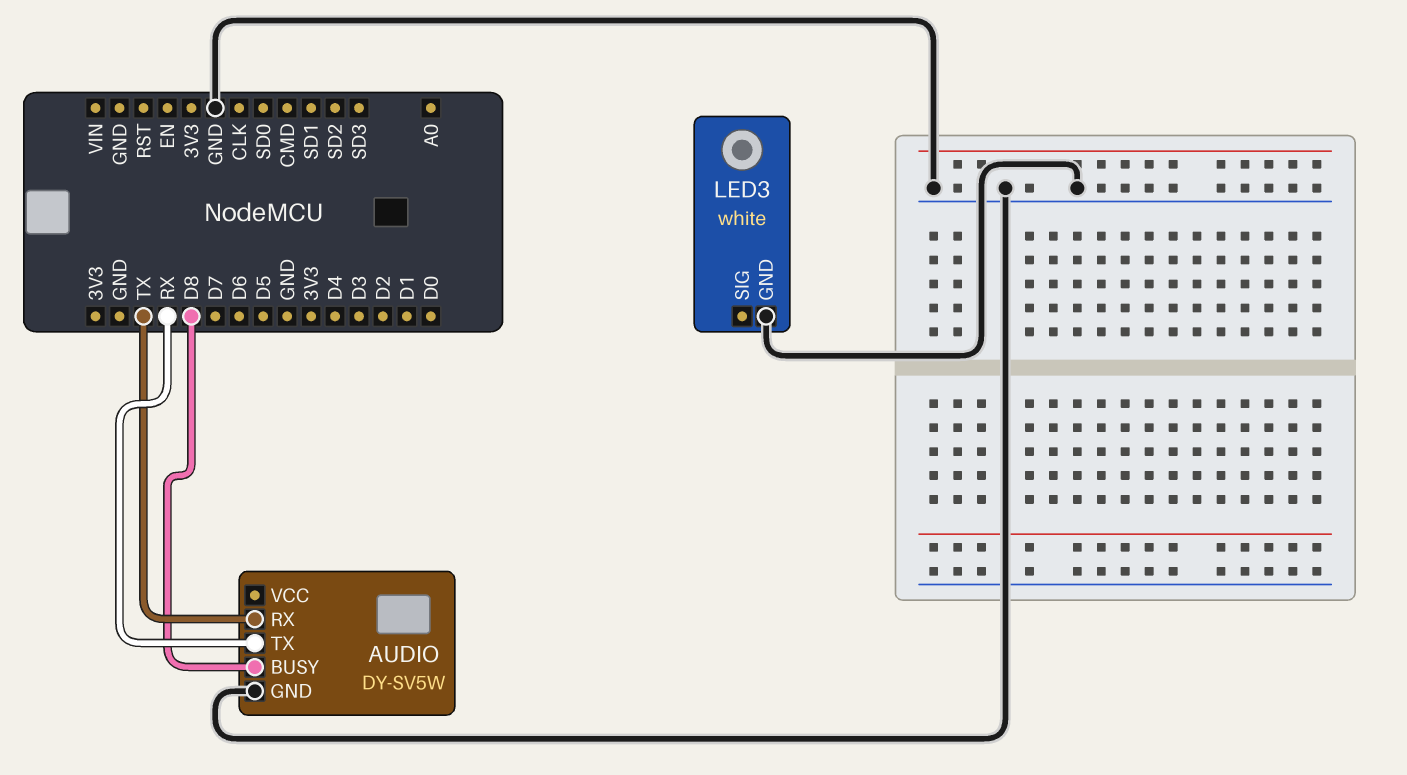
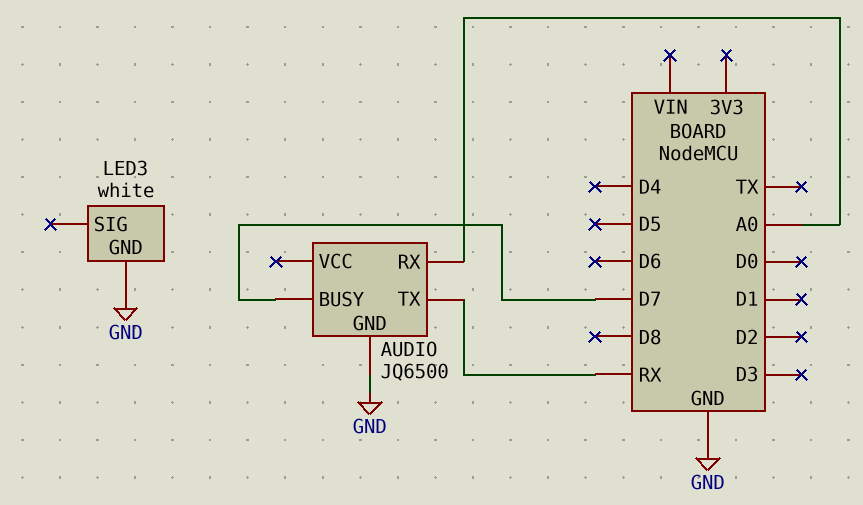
AUDIO: DY-SV5W -> JQ6500
AUDIO pin BUSY: D8 -> D7
AUDIO pin RX: TX -> A0

